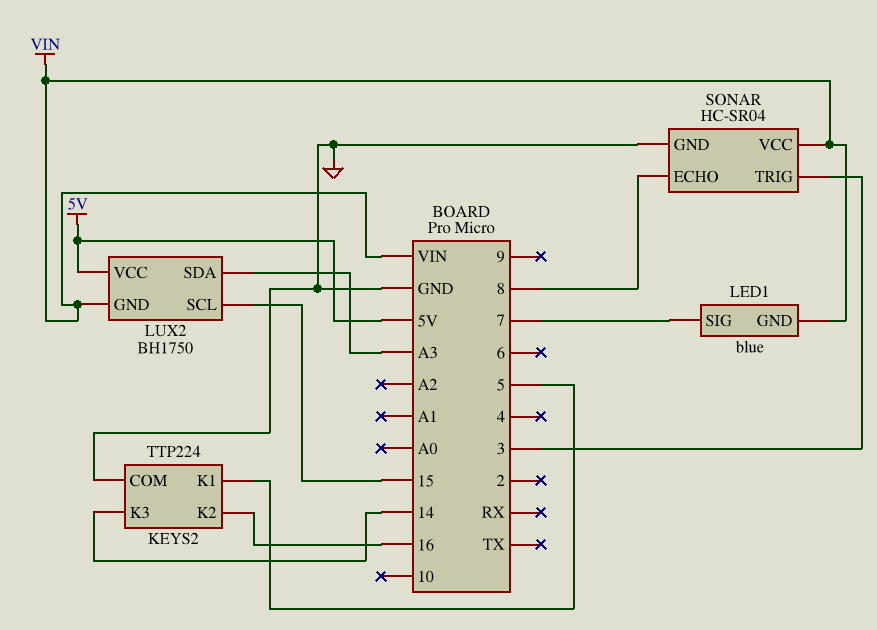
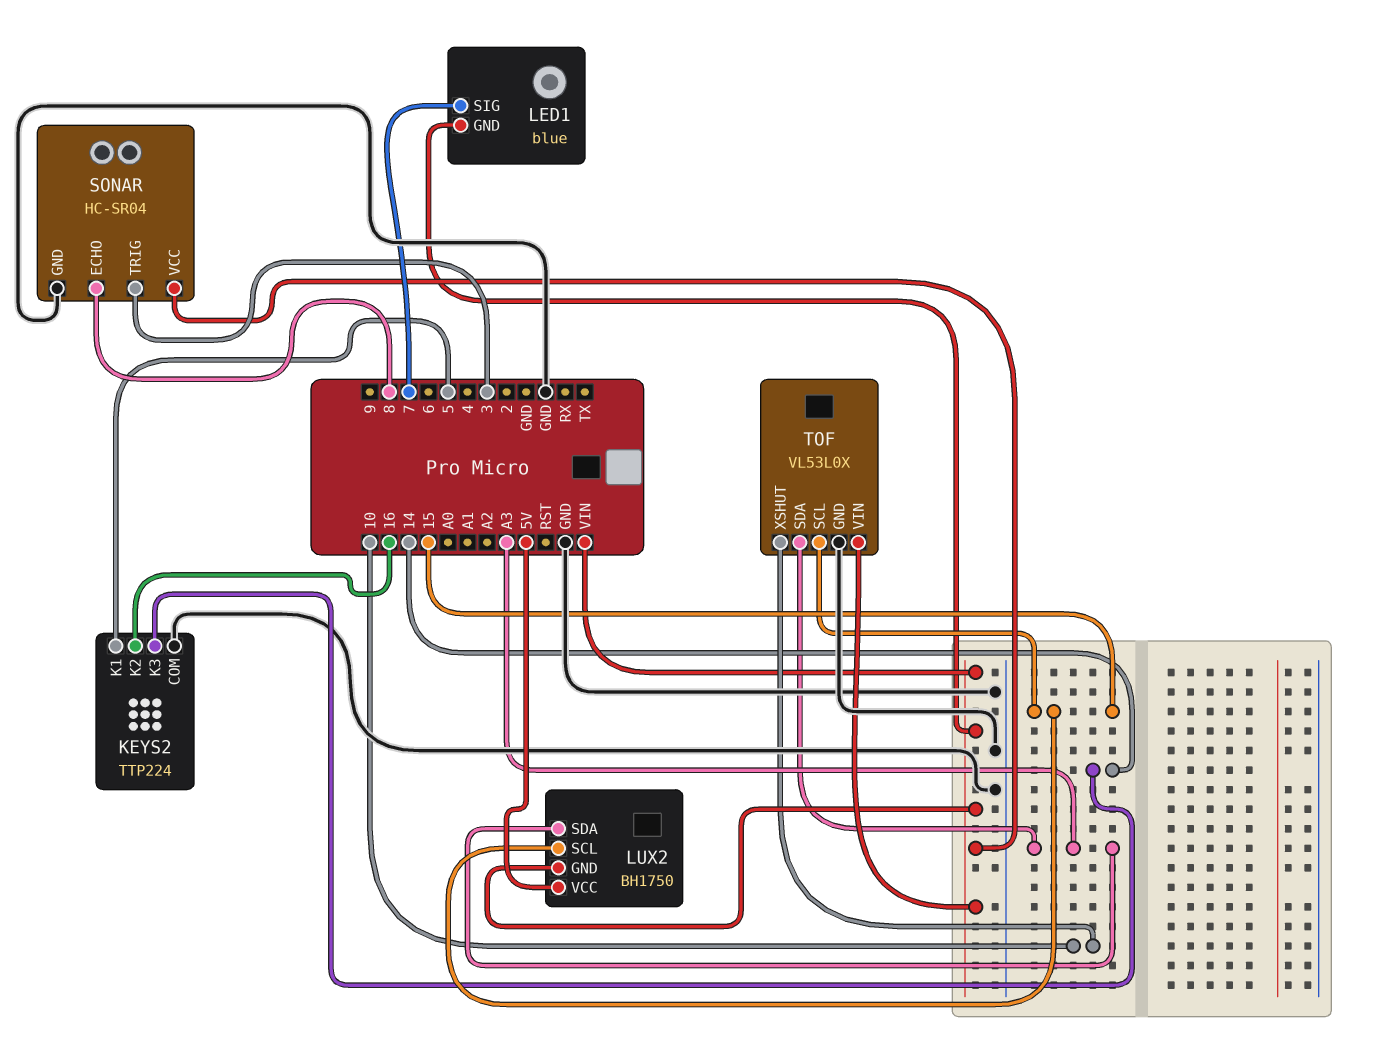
TOF: none -> VL53L0X
TOF pin GND: none -> GND
TOF pin SCL: none -> 15
TOF pin SDA: none -> A3
TOF pin VIN: none -> VIN
TOF pin XSHUT: none -> 10

